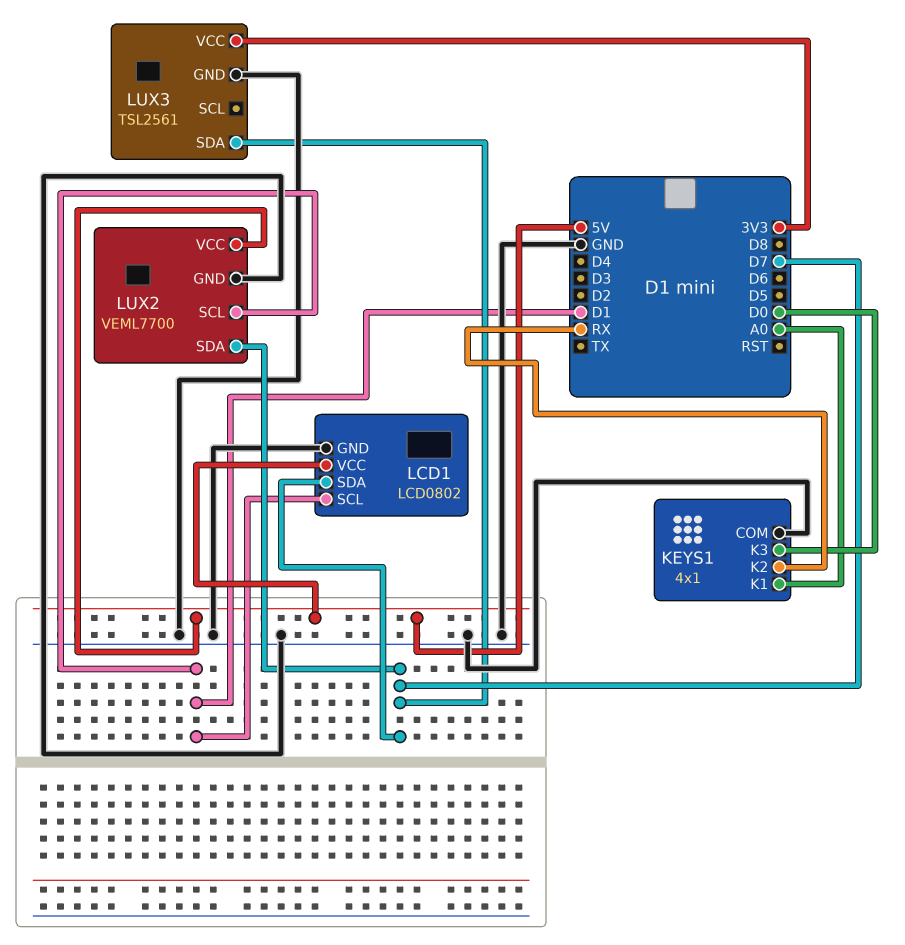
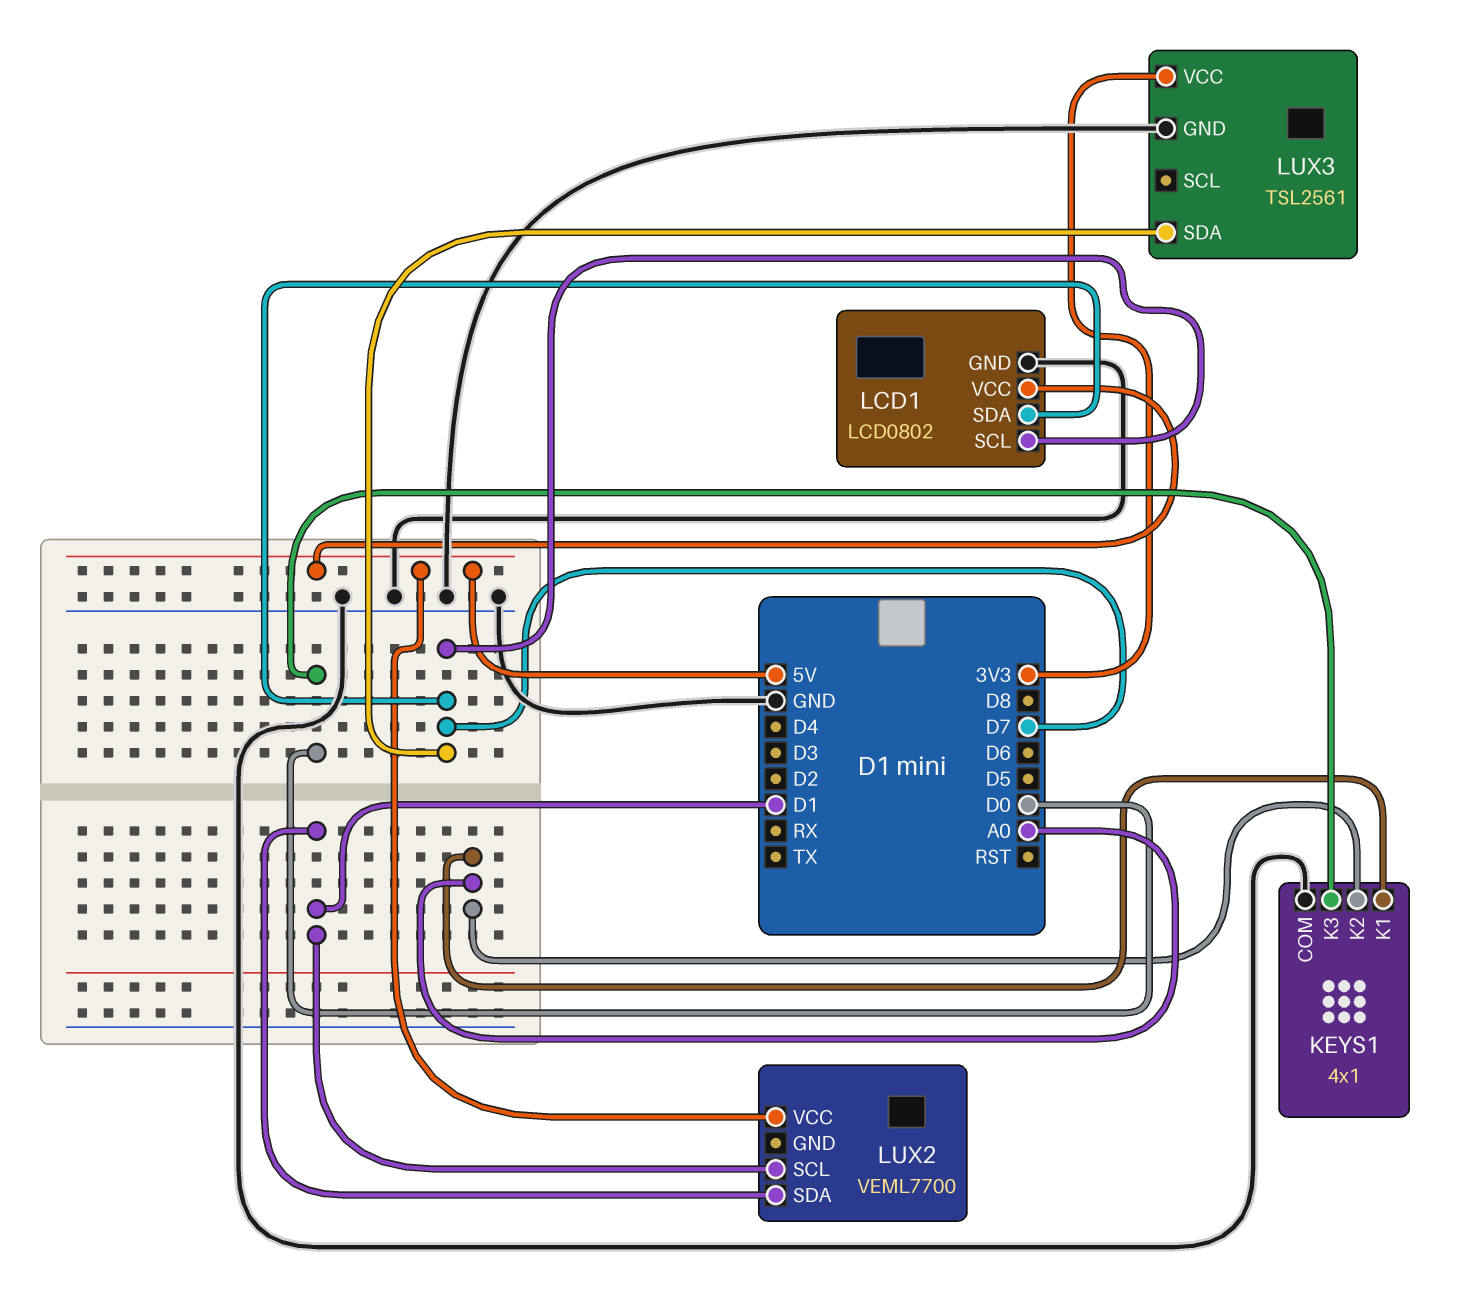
KEYS1 pin K2: RX -> A0
LCD1 pin SCL: D1 -> D7
LUX2 pin GND: GND -> none
LUX2 pin SDA: D7 -> D1

